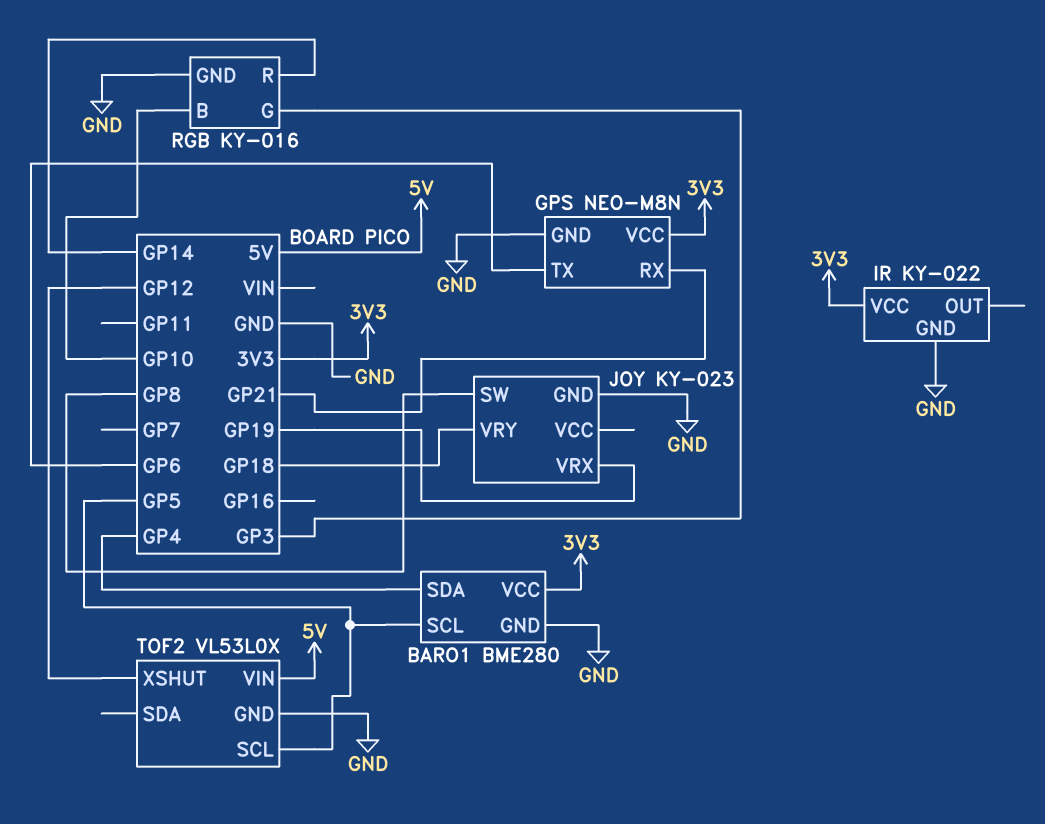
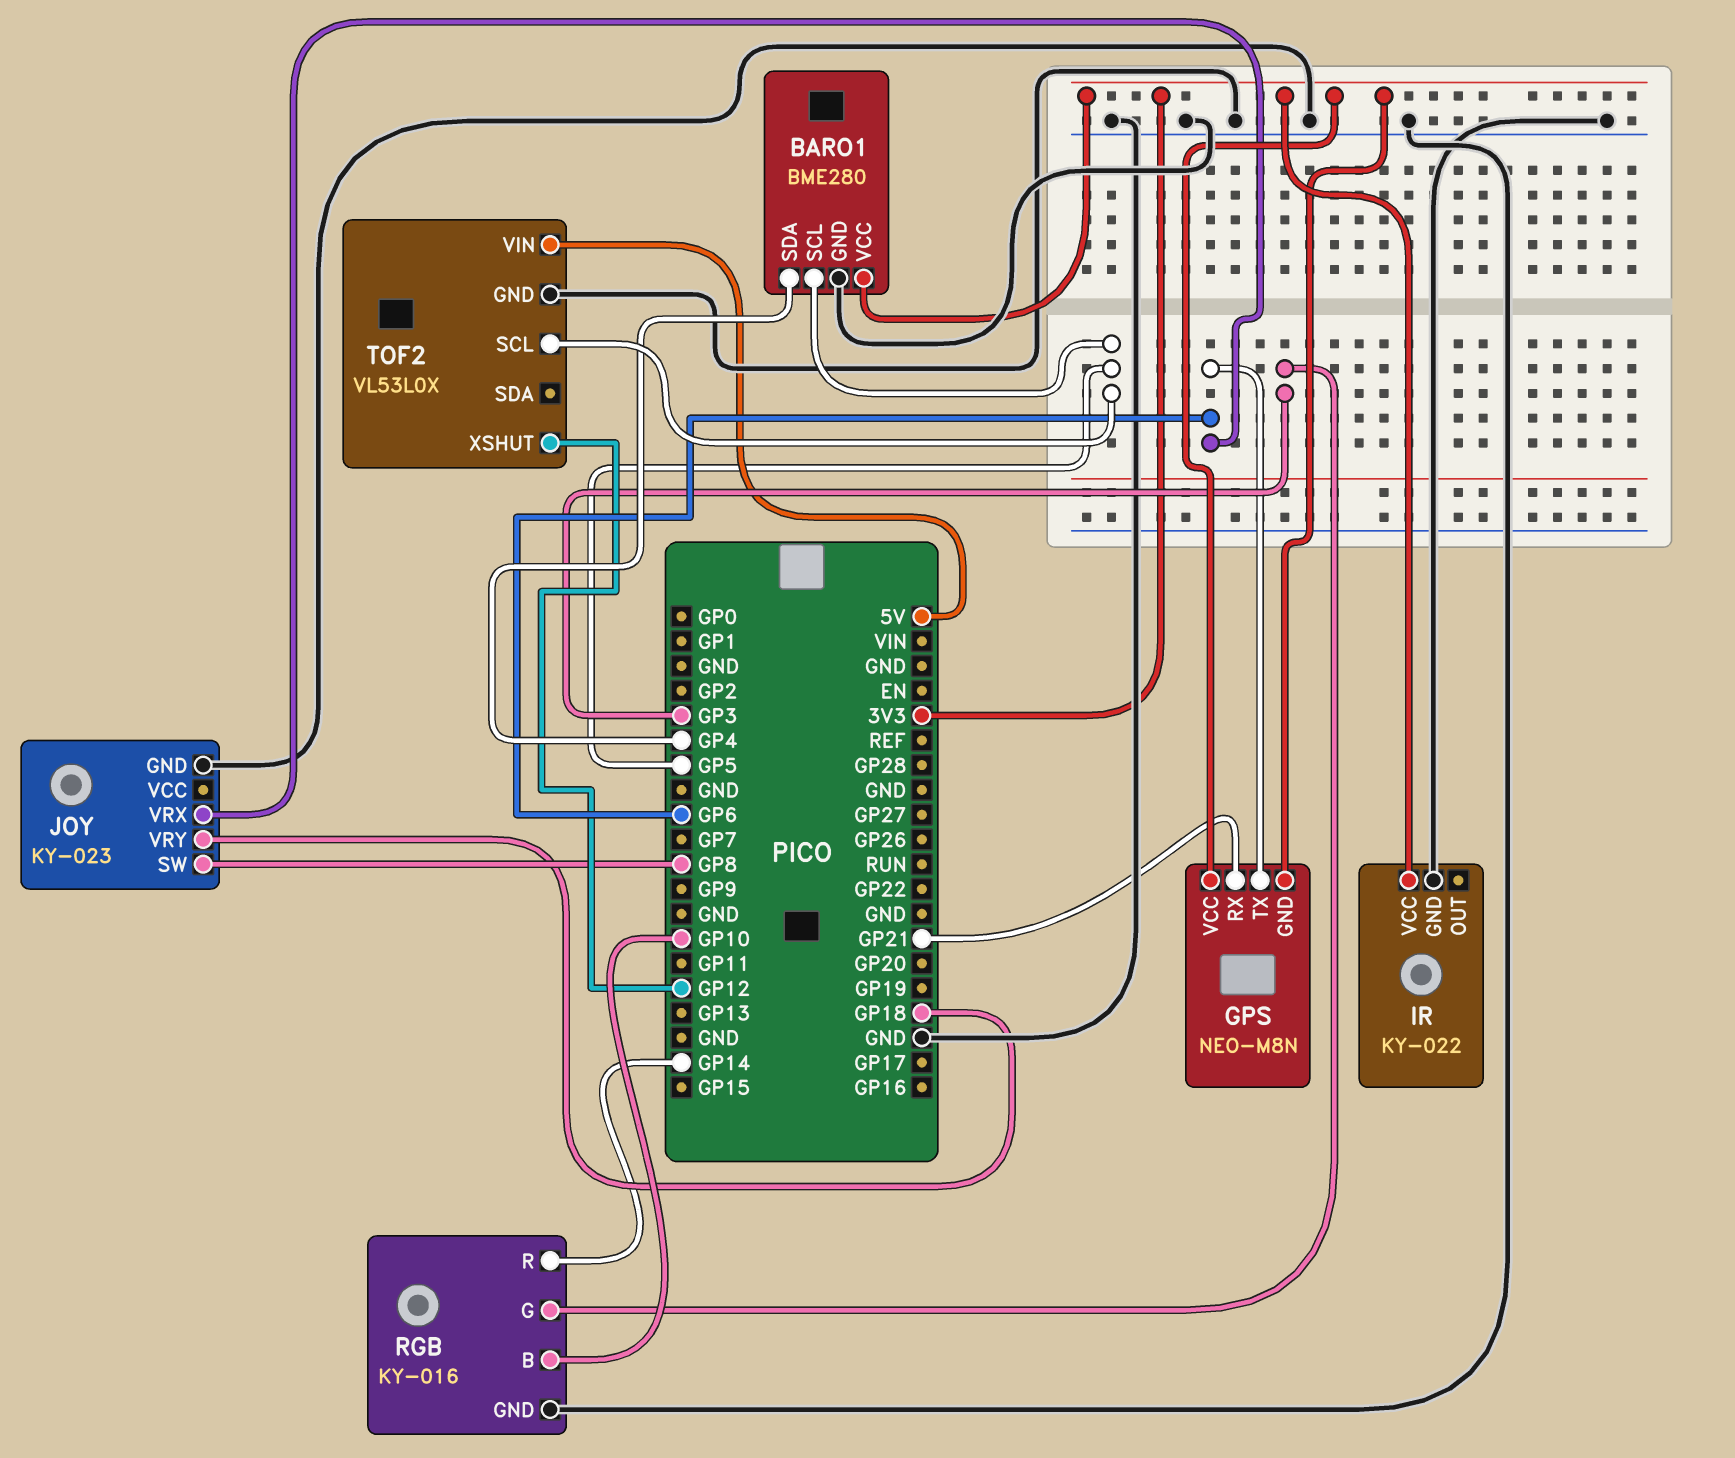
GPS pin GND: GND -> 3V3
JOY pin VRX: GP19 -> GP6

